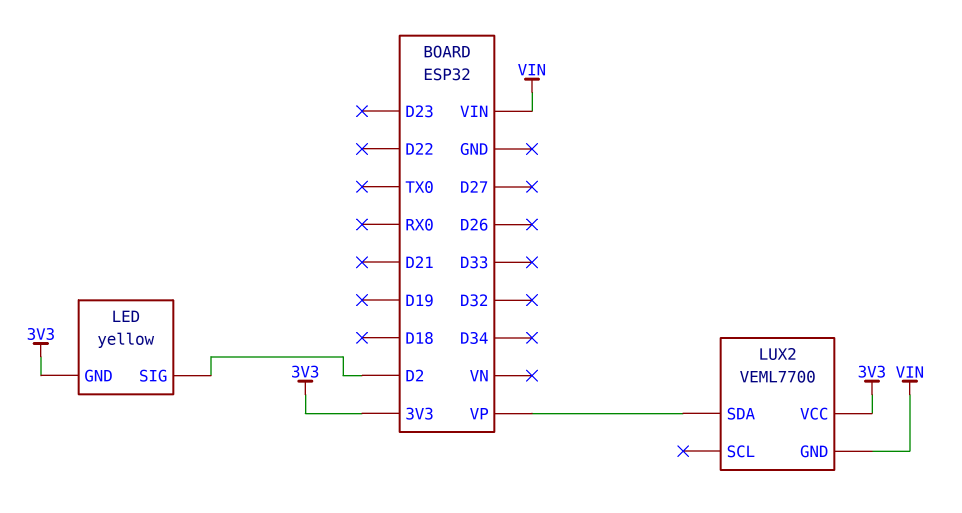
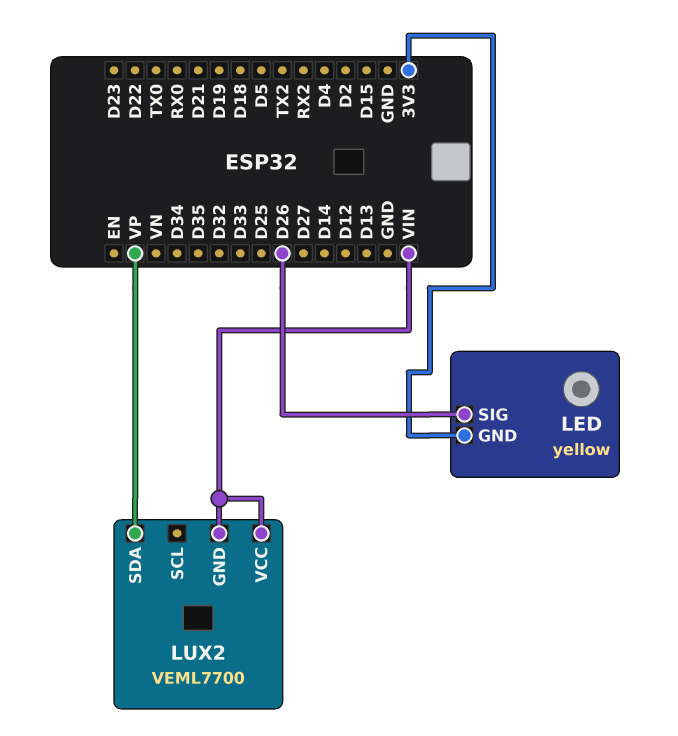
LED pin SIG: D2 -> D26
LUX2 pin VCC: 3V3 -> VIN

